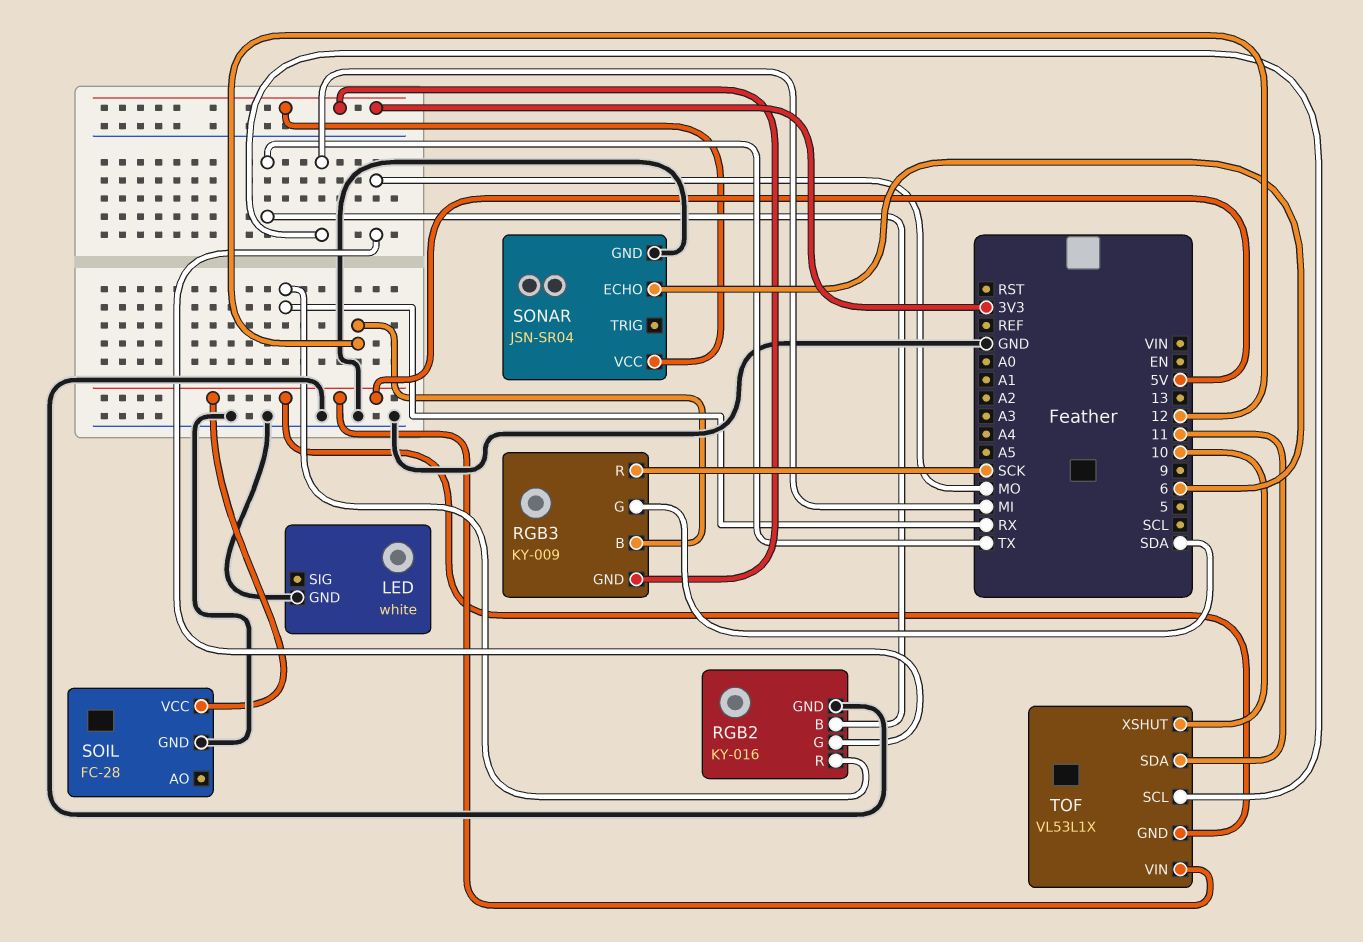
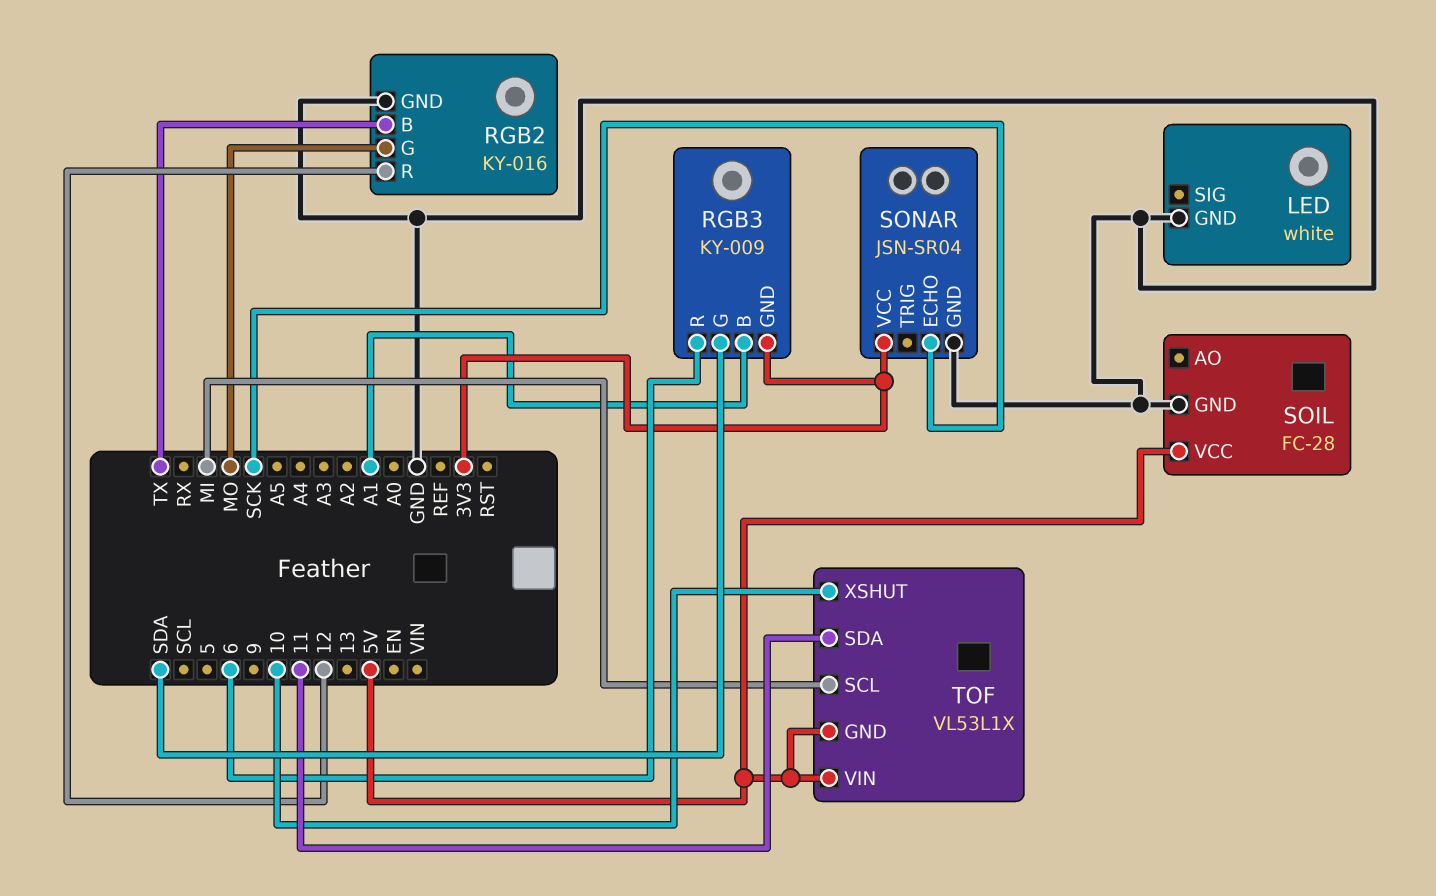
RGB2 pin R: RX -> 12
RGB3 pin B: 12 -> A1
RGB3 pin R: SCK -> 6
SONAR pin ECHO: 6 -> SCK

